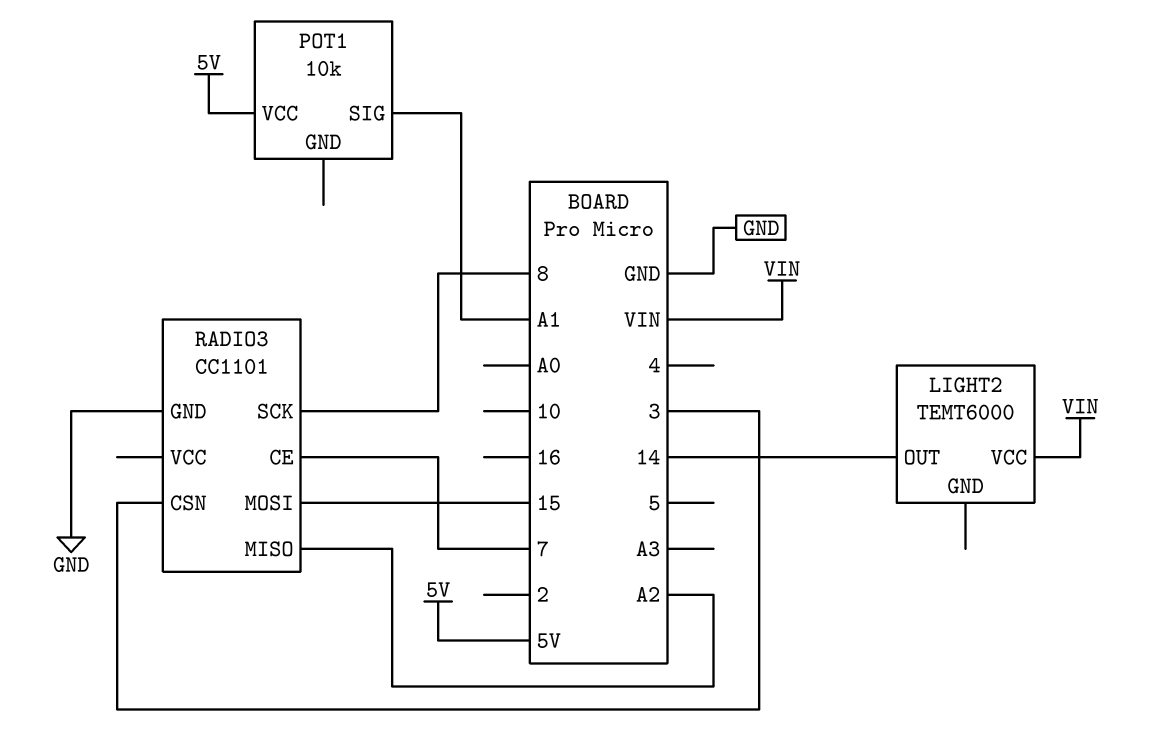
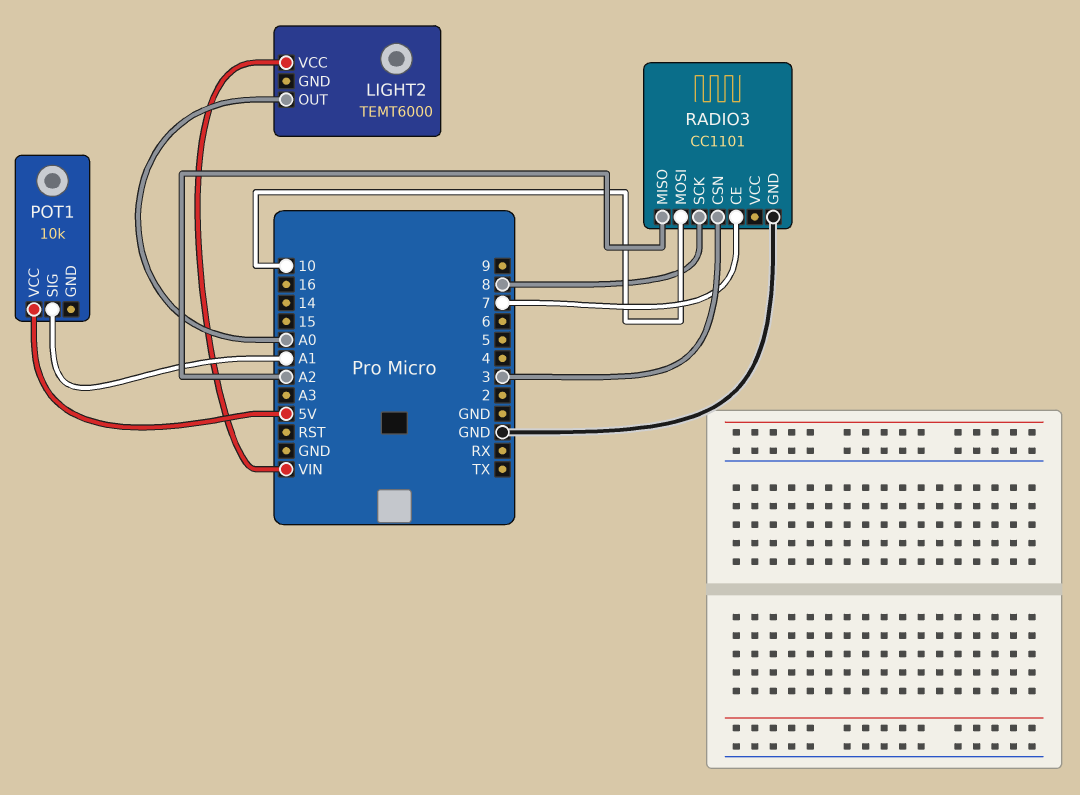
LIGHT2 pin OUT: 14 -> A0
RADIO3 pin MOSI: 15 -> 10

